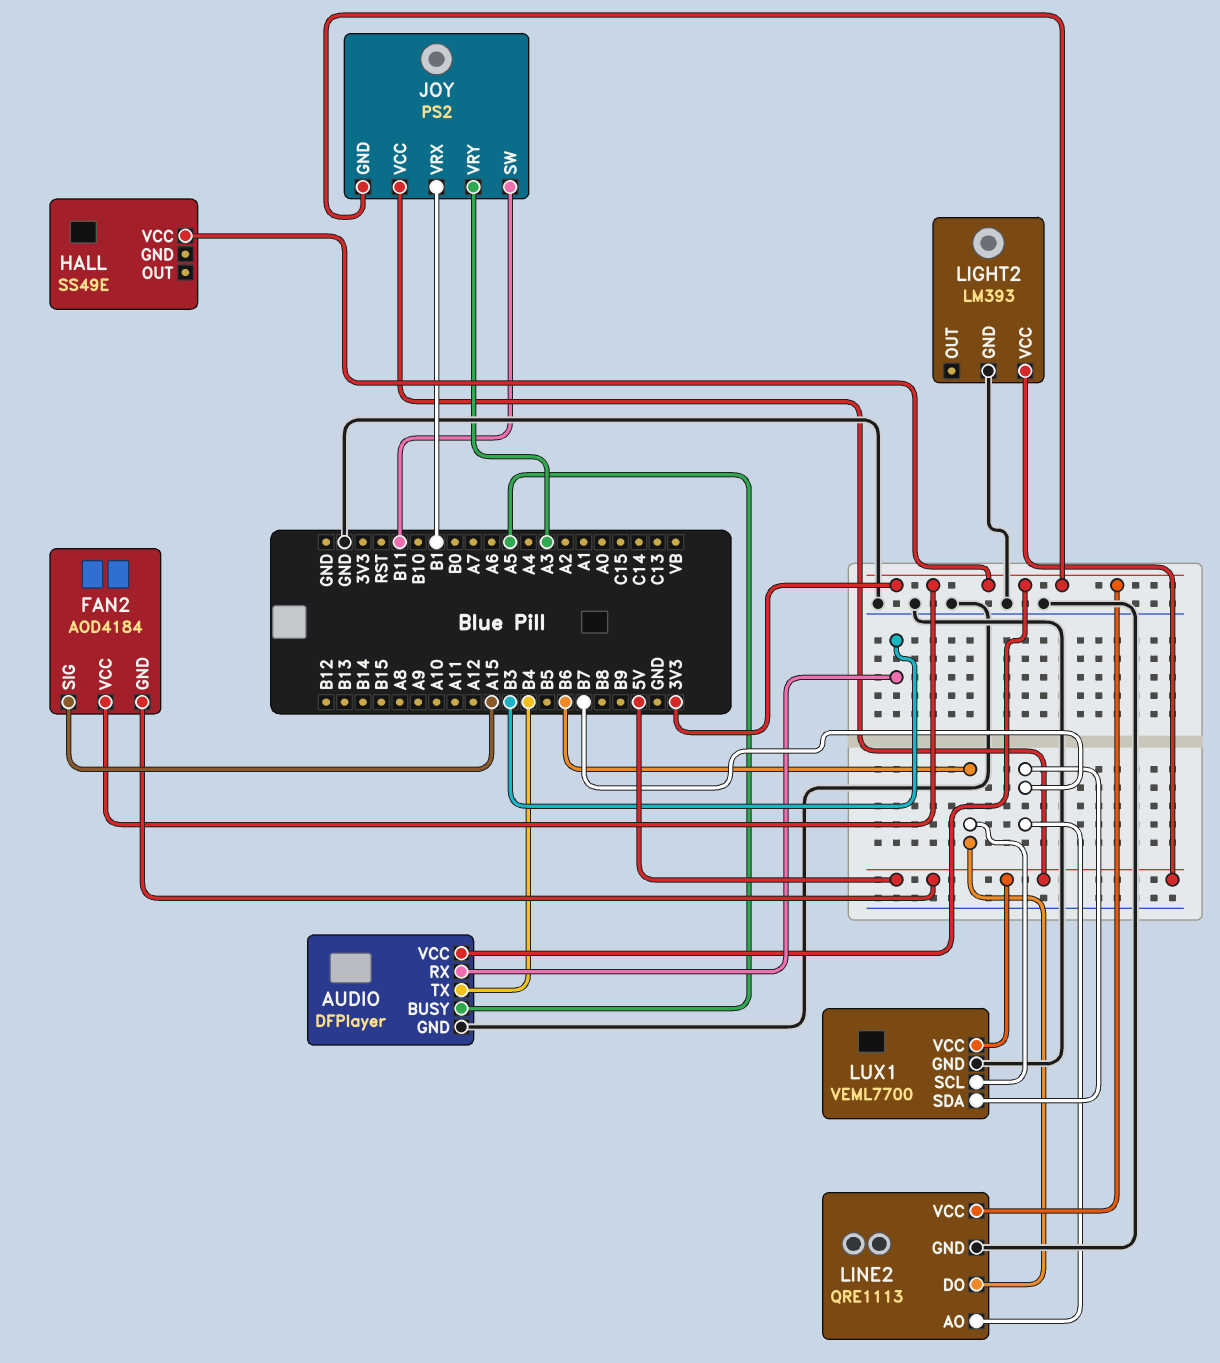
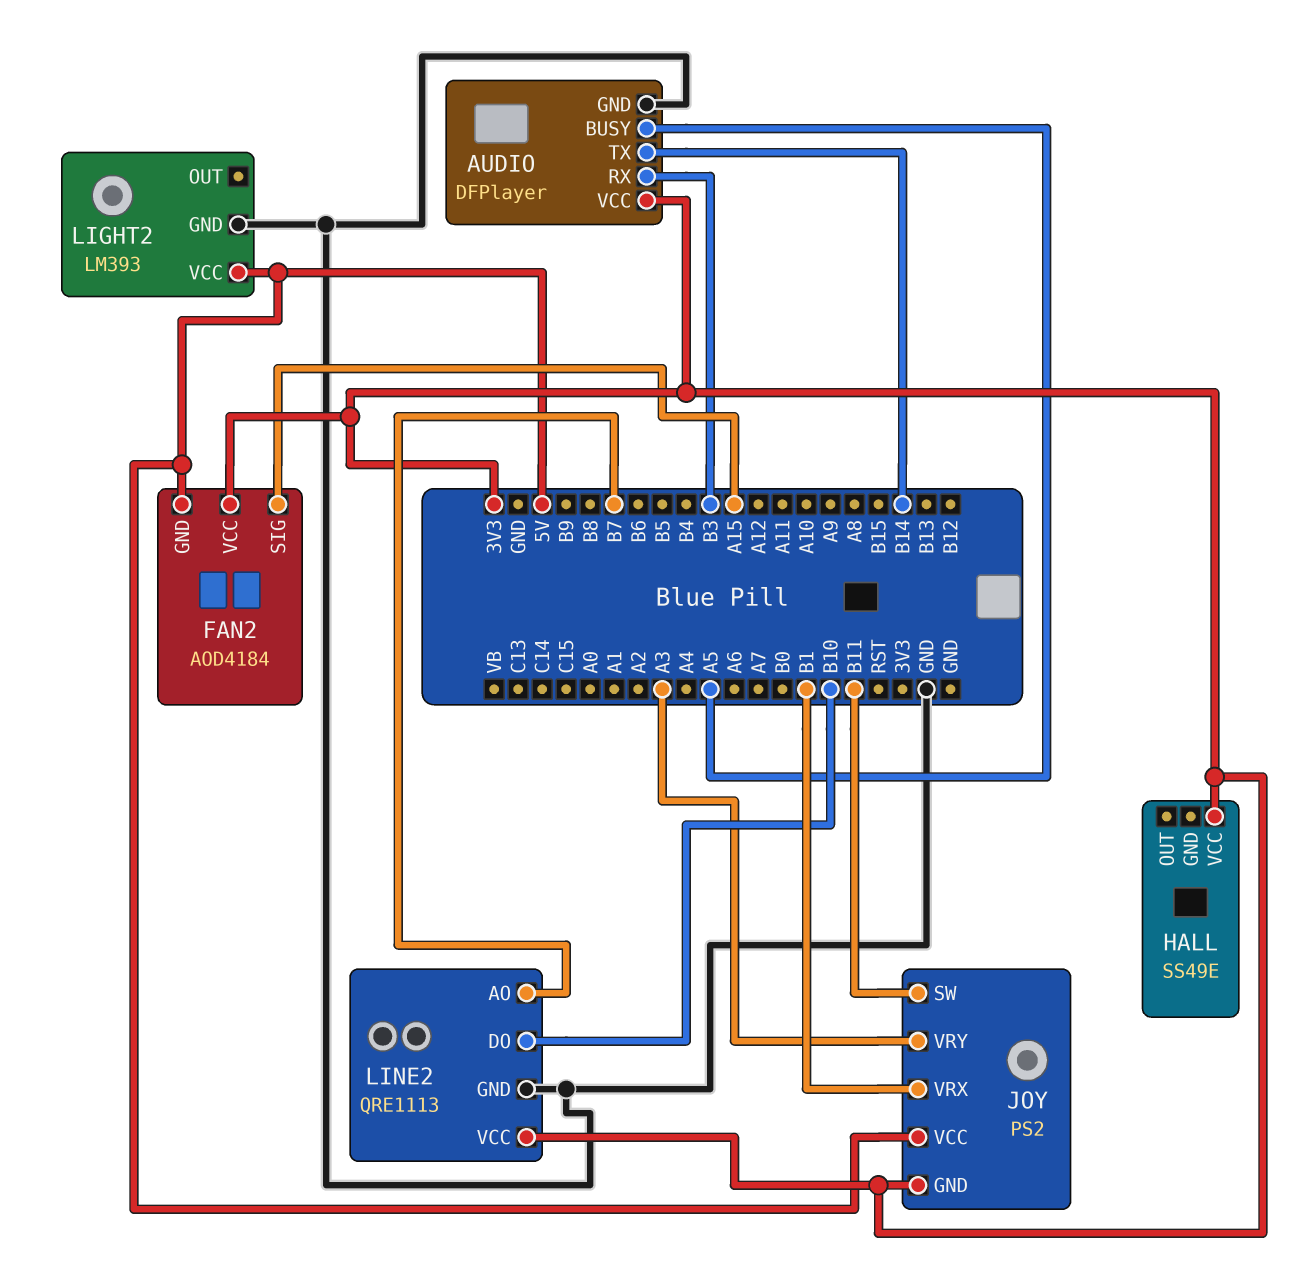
AUDIO pin TX: B4 -> B14
LINE2 pin DO: B6 -> B10
LUX1: VEML7700 -> none
LUX1 pin GND: GND -> none
LUX1 pin SCL: B6 -> none
LUX1 pin SDA: B7 -> none
LUX1 pin VCC: 5V -> none

